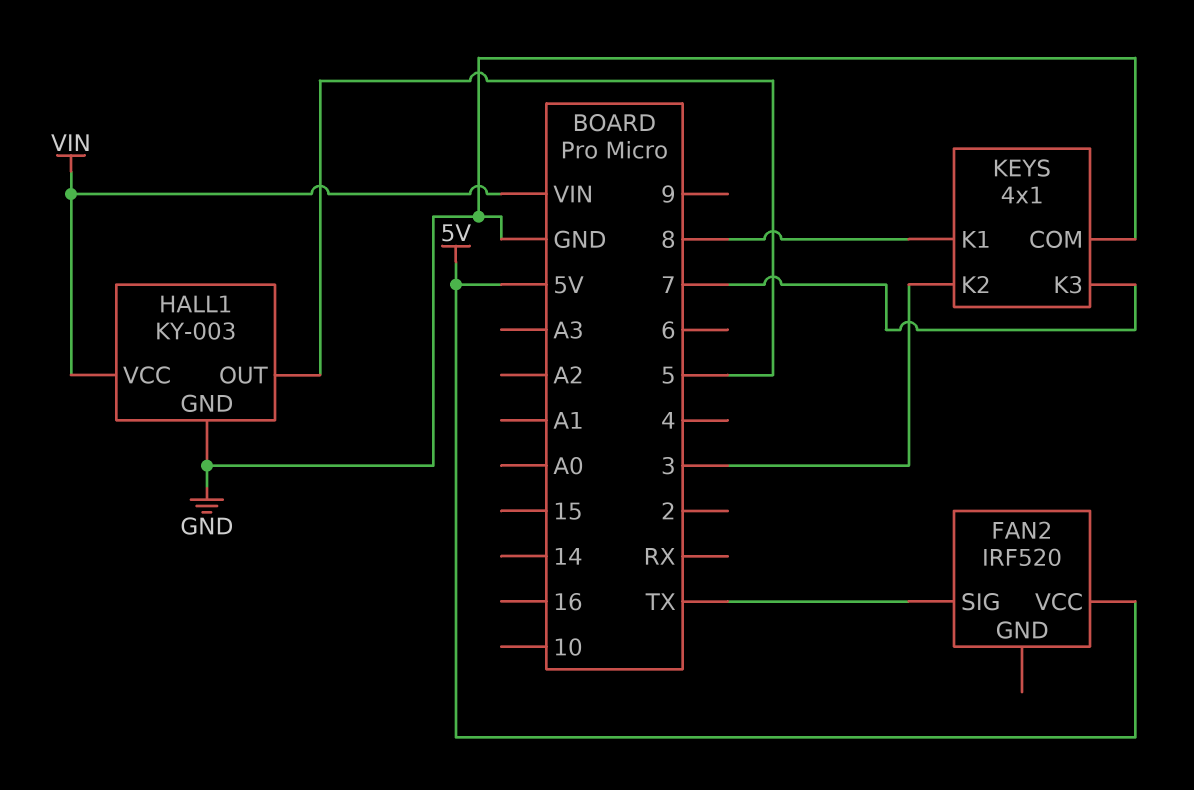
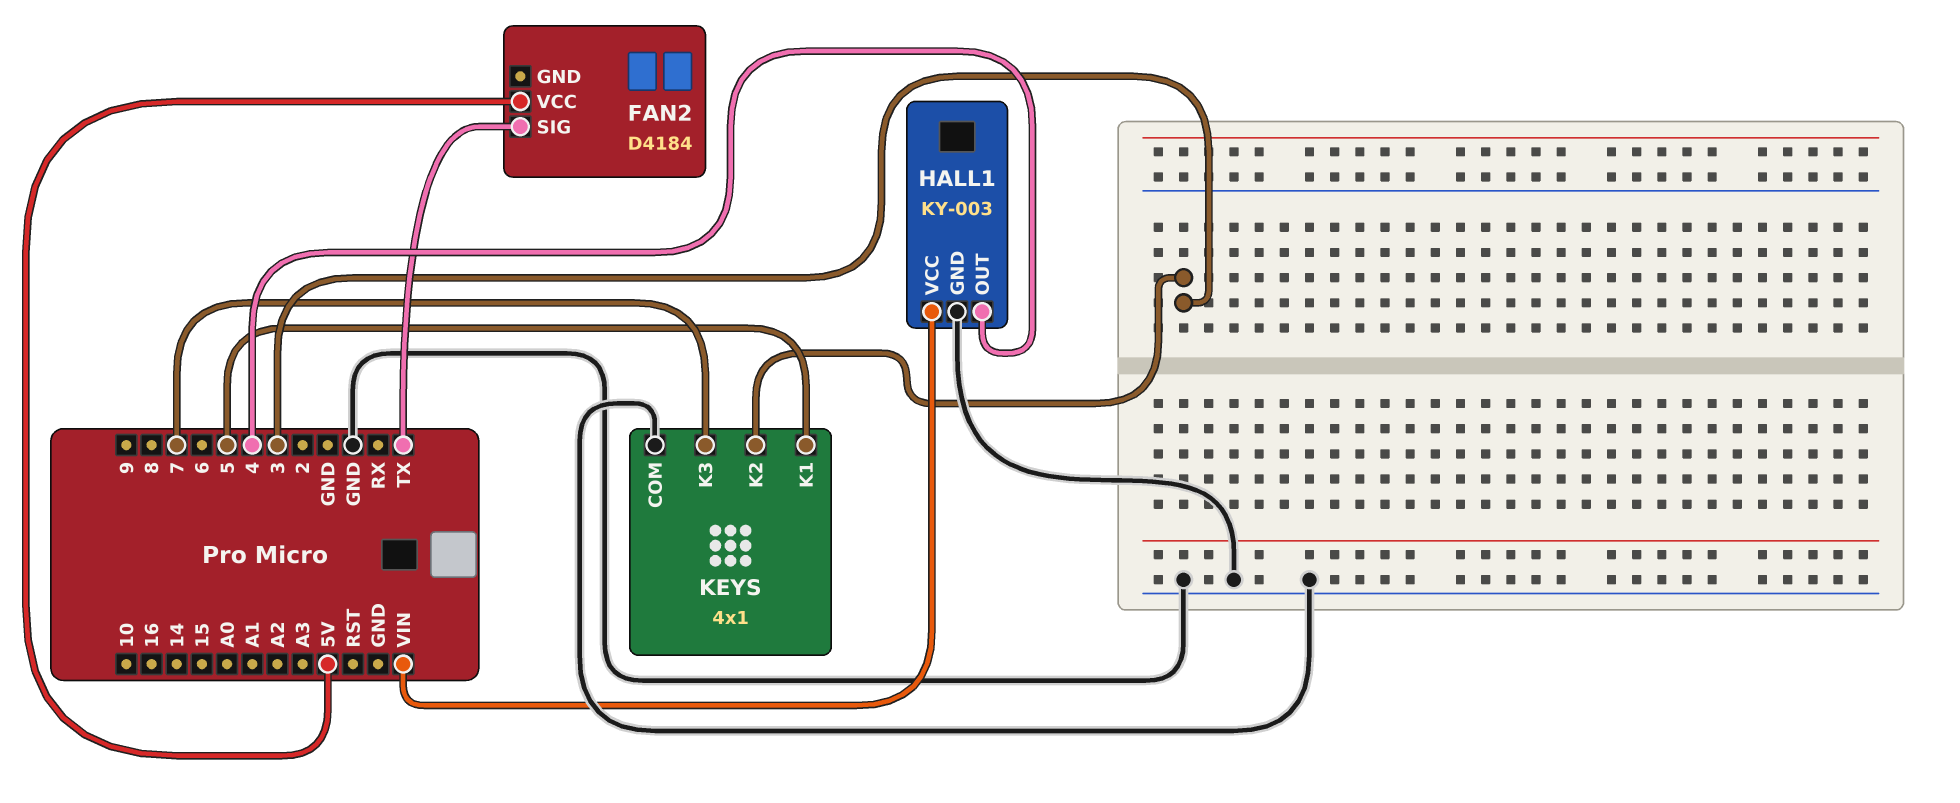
FAN2: IRF520 -> D4184
HALL1 pin OUT: 5 -> 4
KEYS pin K1: 8 -> 5

